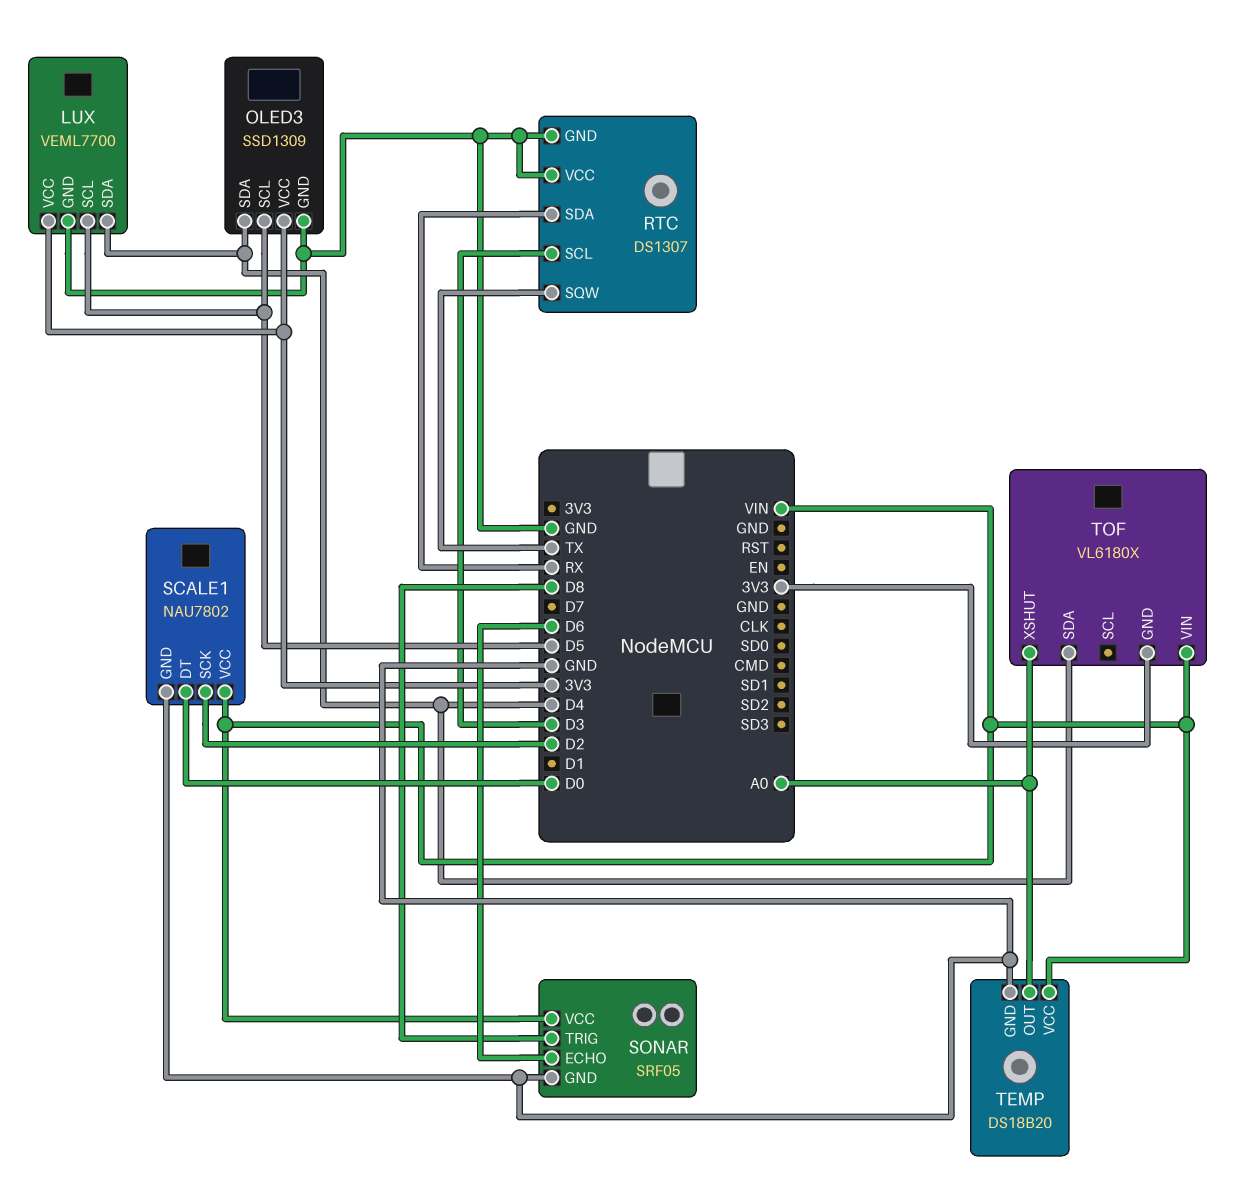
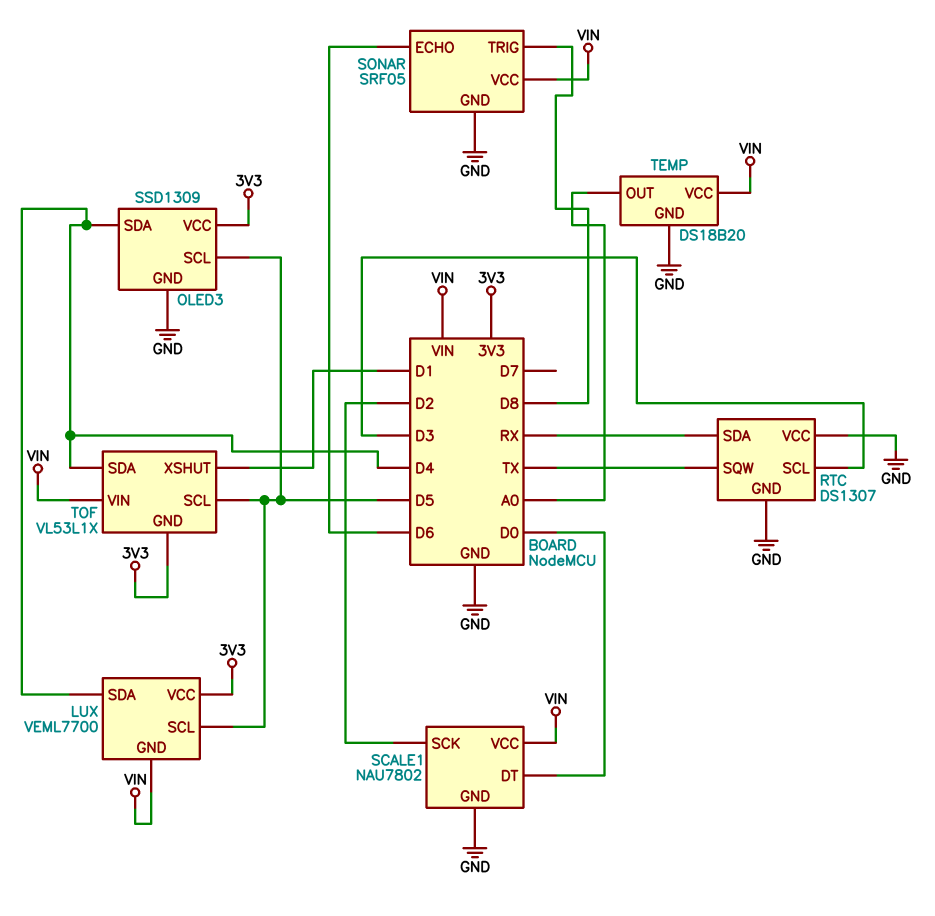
LUX pin GND: GND -> VIN
TOF: VL6180X -> VL53L1X
TOF pin SCL: none -> D5
TOF pin XSHUT: A0 -> D1

